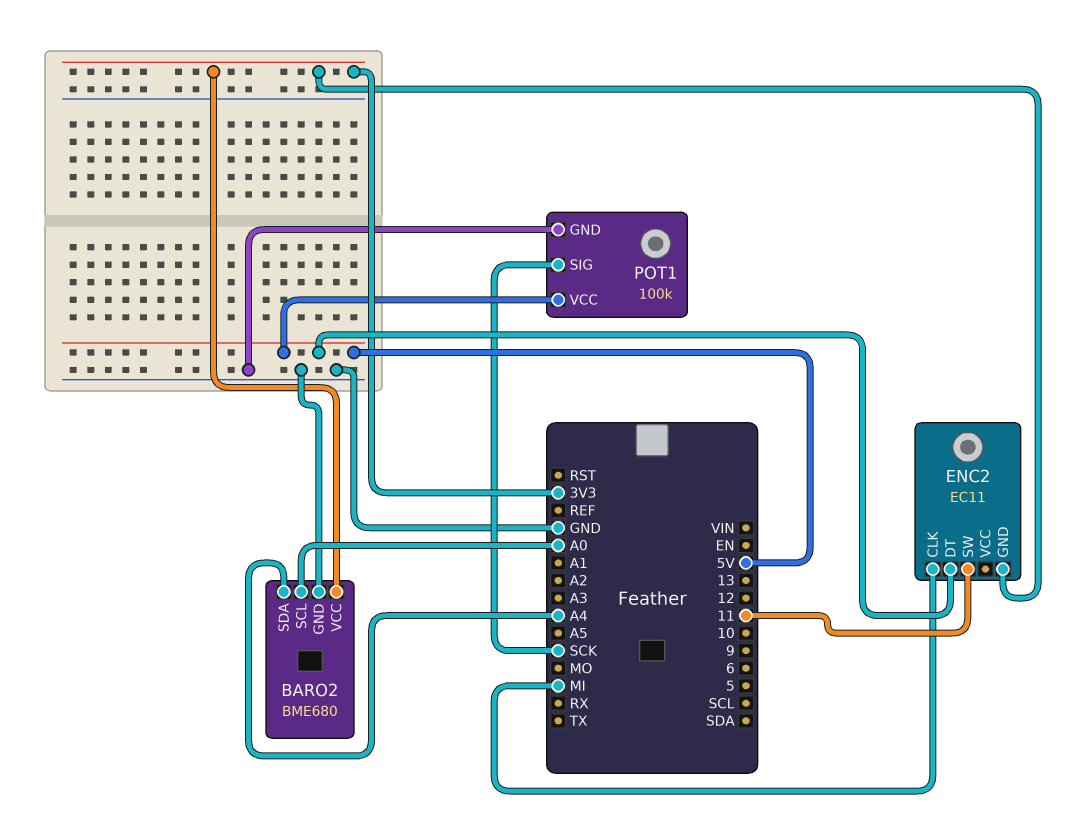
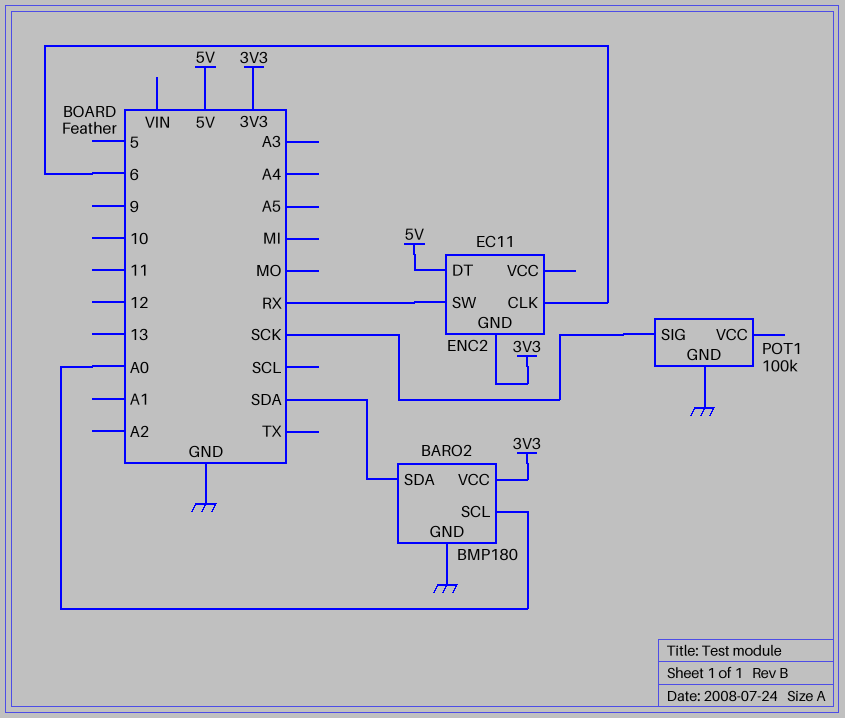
BARO2: BME680 -> BMP180
BARO2 pin SDA: A4 -> SDA
ENC2 pin CLK: MI -> 6
ENC2 pin SW: 11 -> RX
POT1 pin VCC: 5V -> none

